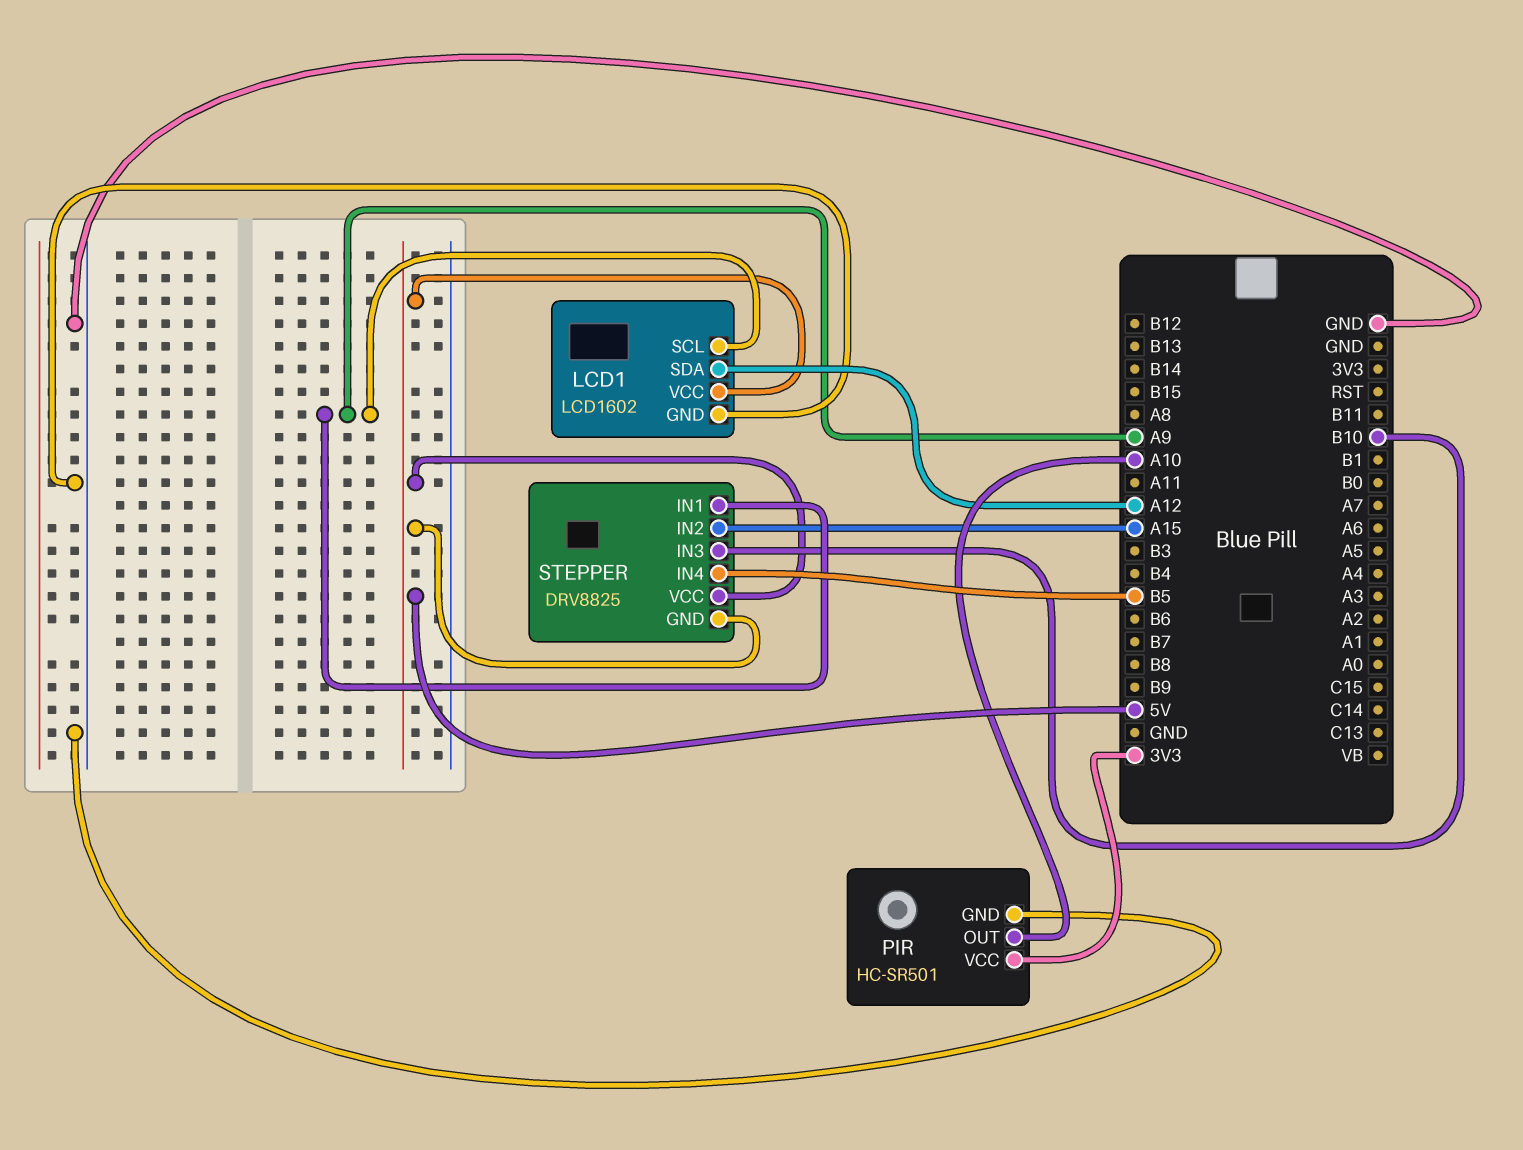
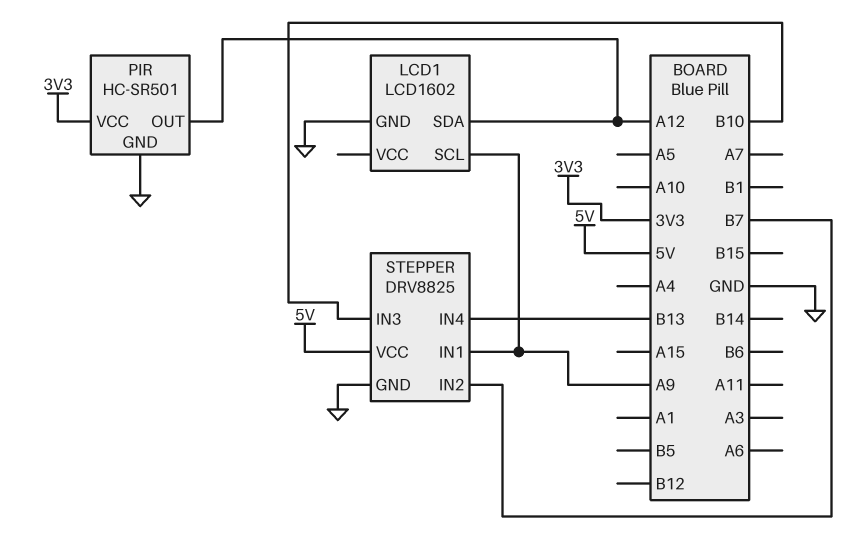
LCD1 pin VCC: 5V -> none
PIR pin OUT: A10 -> A12
STEPPER pin GND: 5V -> GND
STEPPER pin IN2: A15 -> B7
STEPPER pin IN4: B5 -> B13

